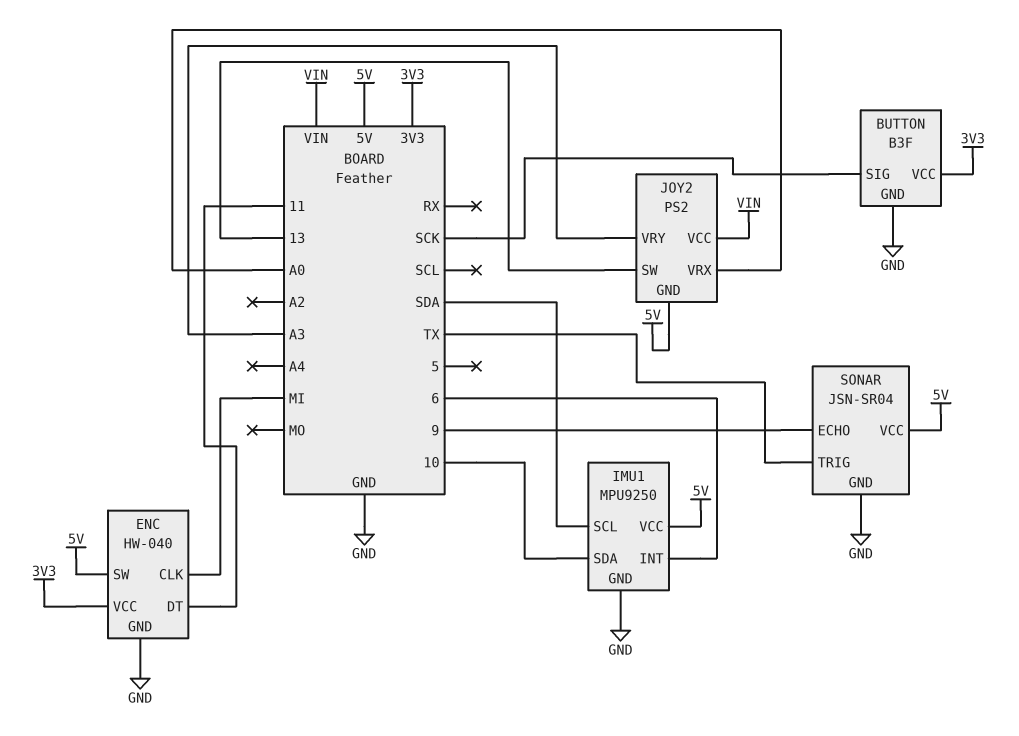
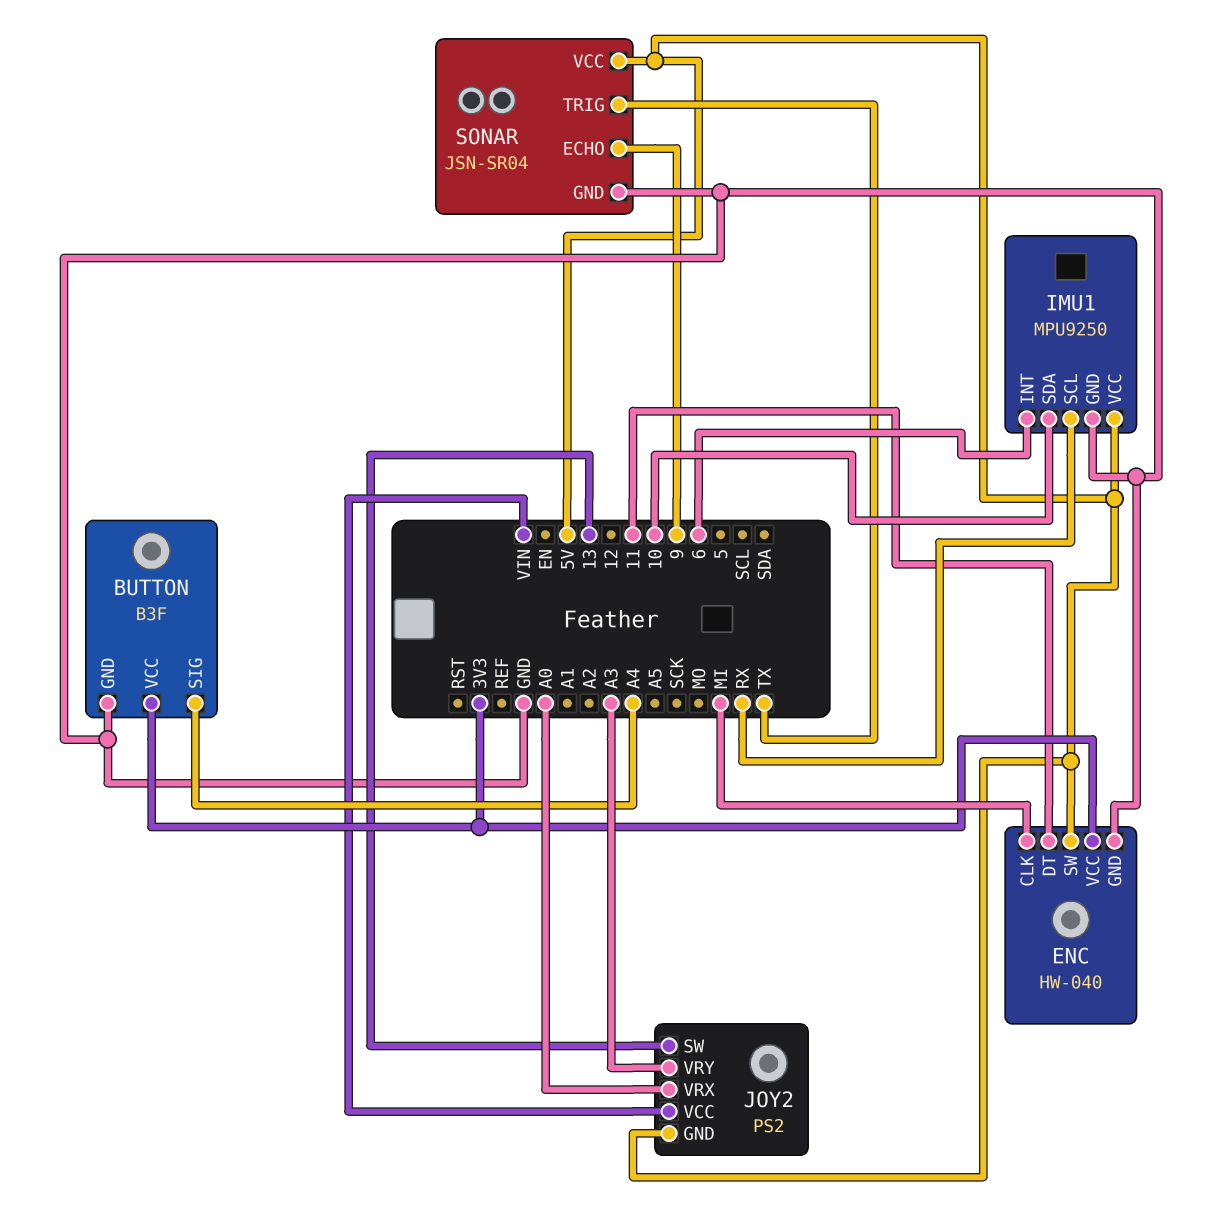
BUTTON pin SIG: SCK -> A4
IMU1 pin SCL: SDA -> RX

